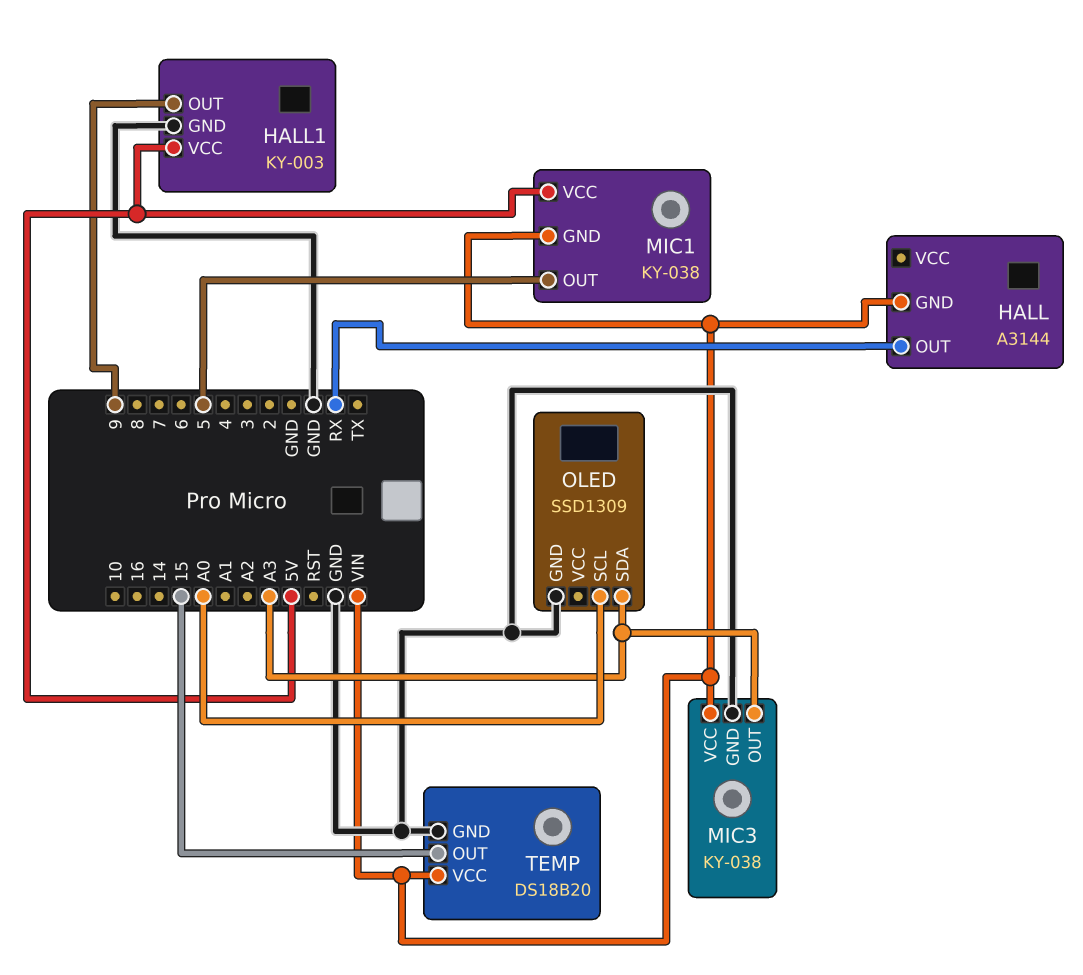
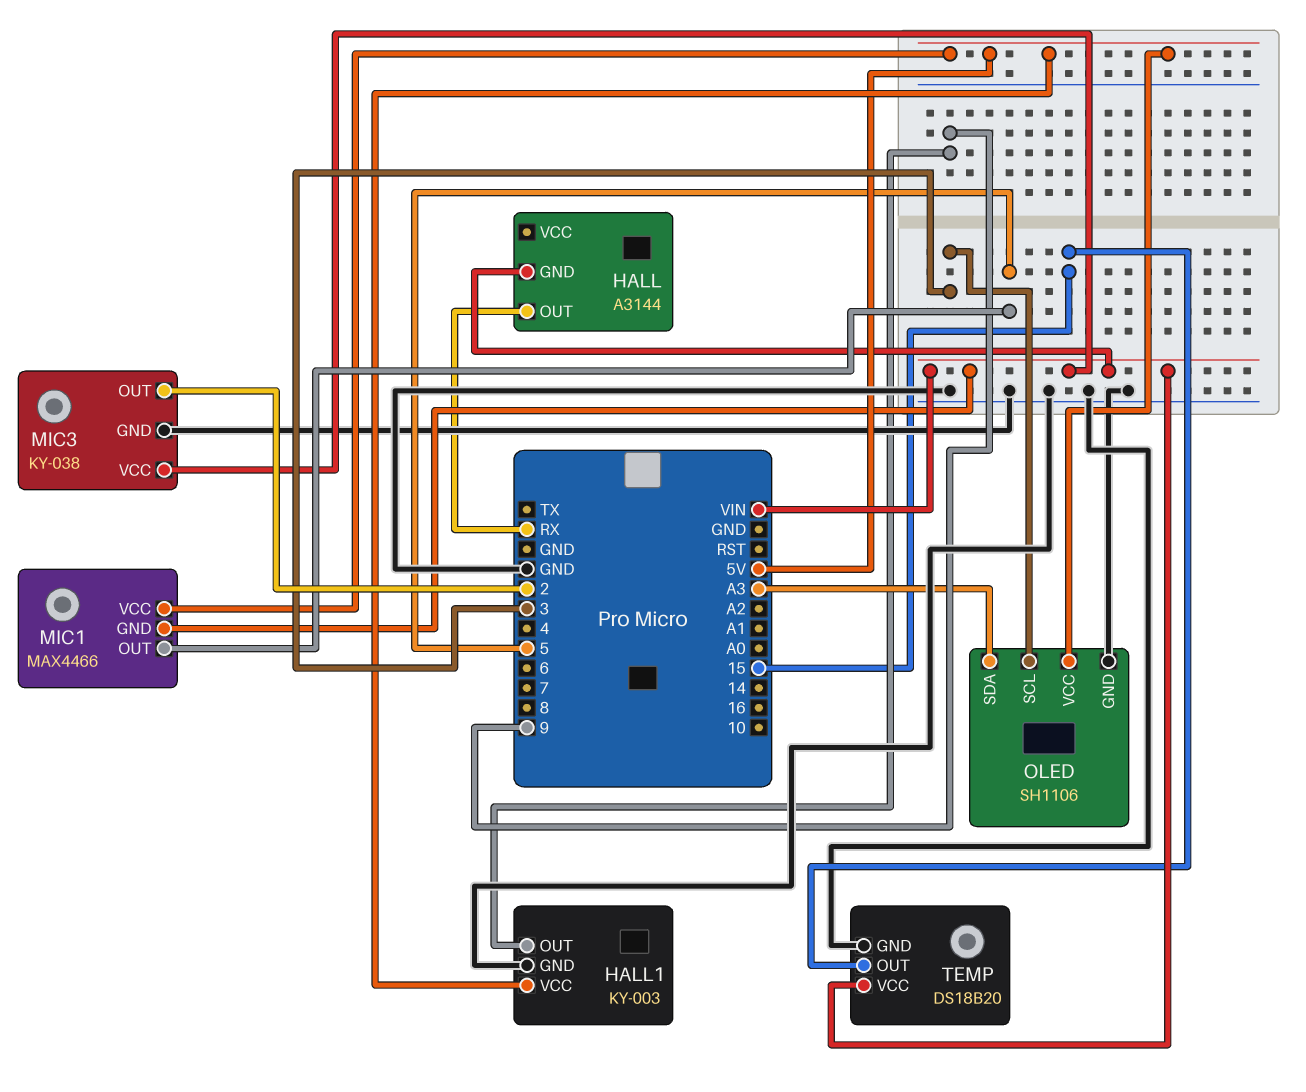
MIC1: KY-038 -> MAX4466
MIC3 pin OUT: A3 -> 2
OLED: SSD1309 -> SH1106
OLED pin SCL: A0 -> 3
OLED pin VCC: none -> 5V

